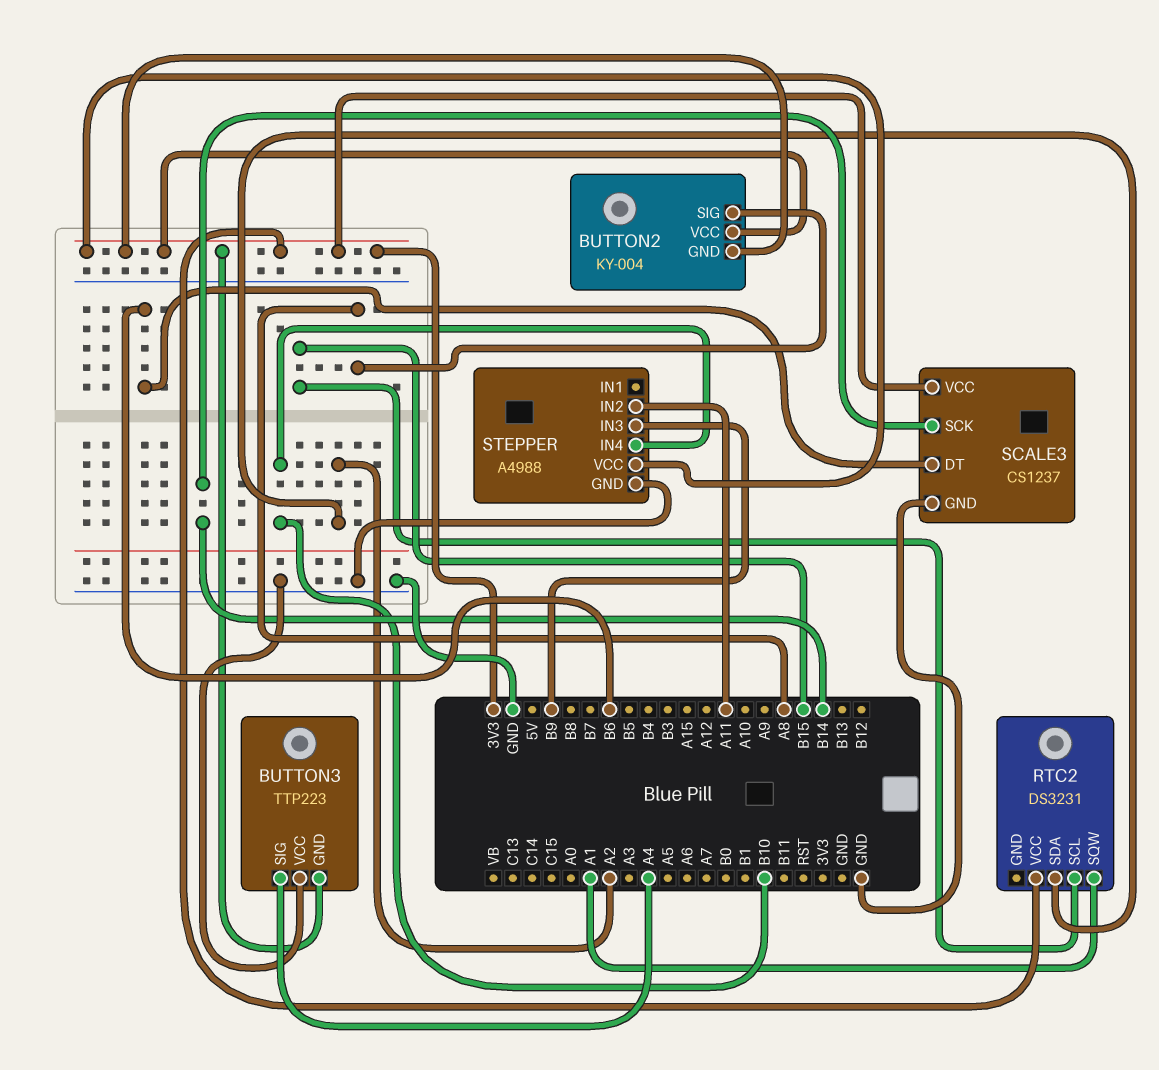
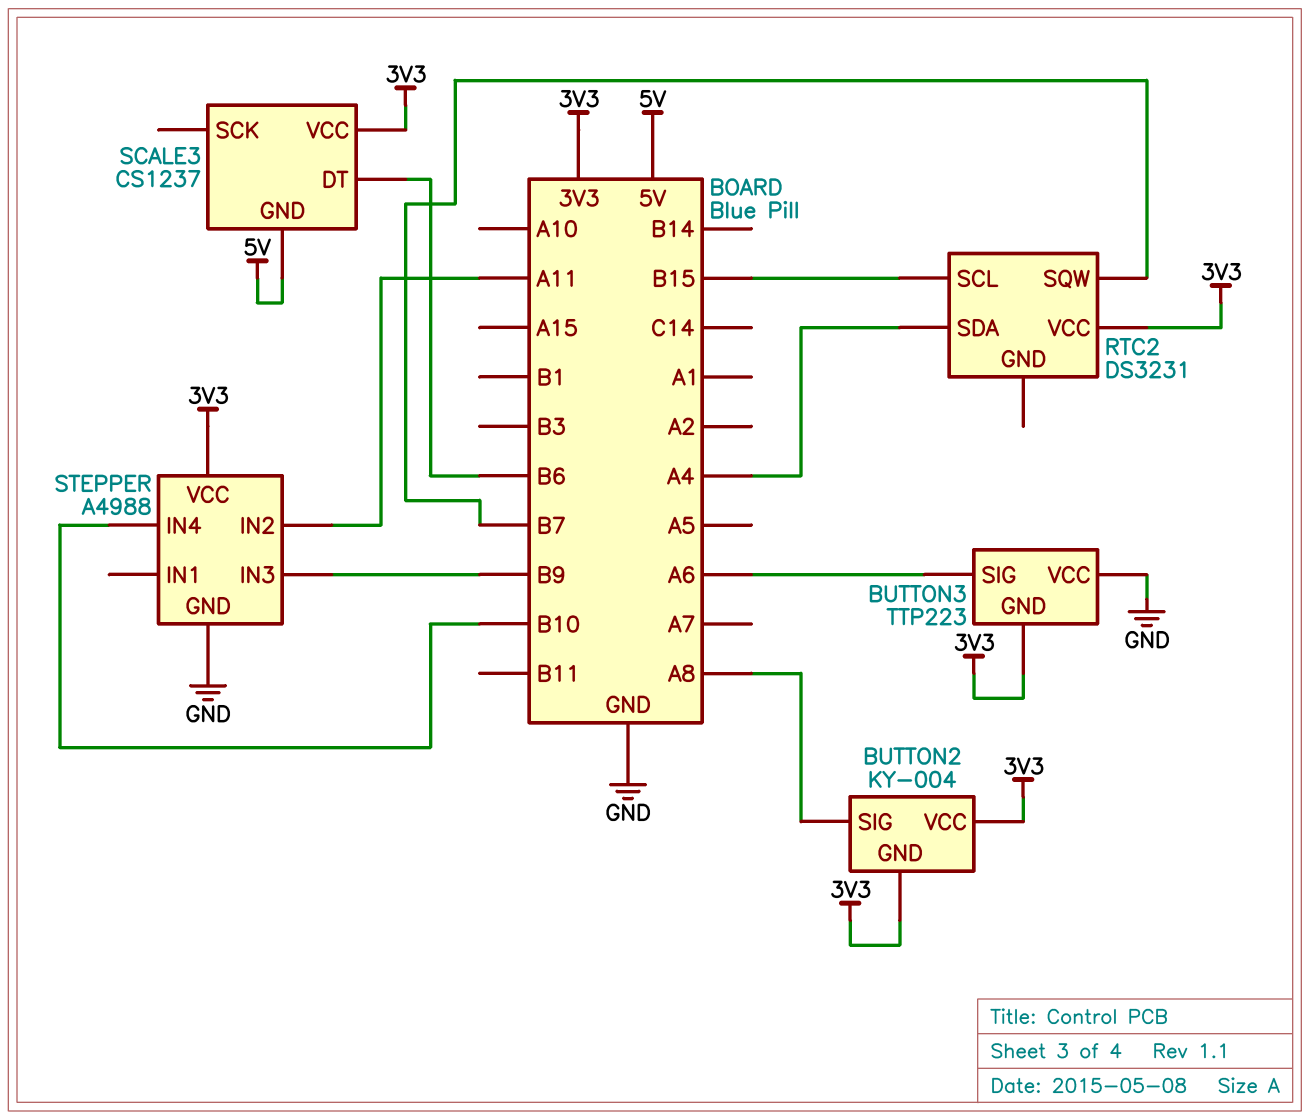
BUTTON3 pin SIG: A4 -> A6
RTC2 pin SDA: A2 -> A4
RTC2 pin SQW: A1 -> B7
SCALE3 pin GND: GND -> 5V
SCALE3 pin SCK: B14 -> none

